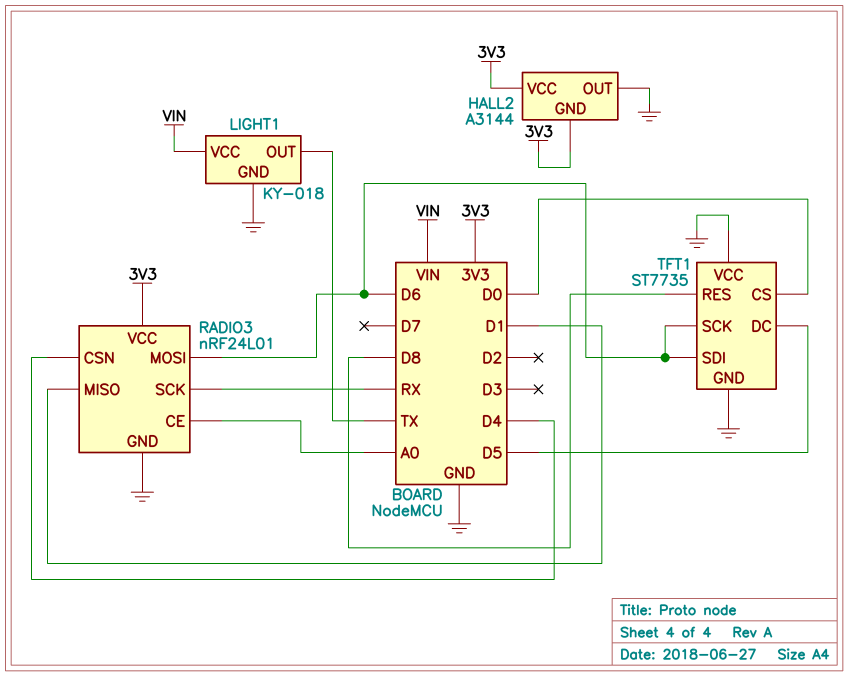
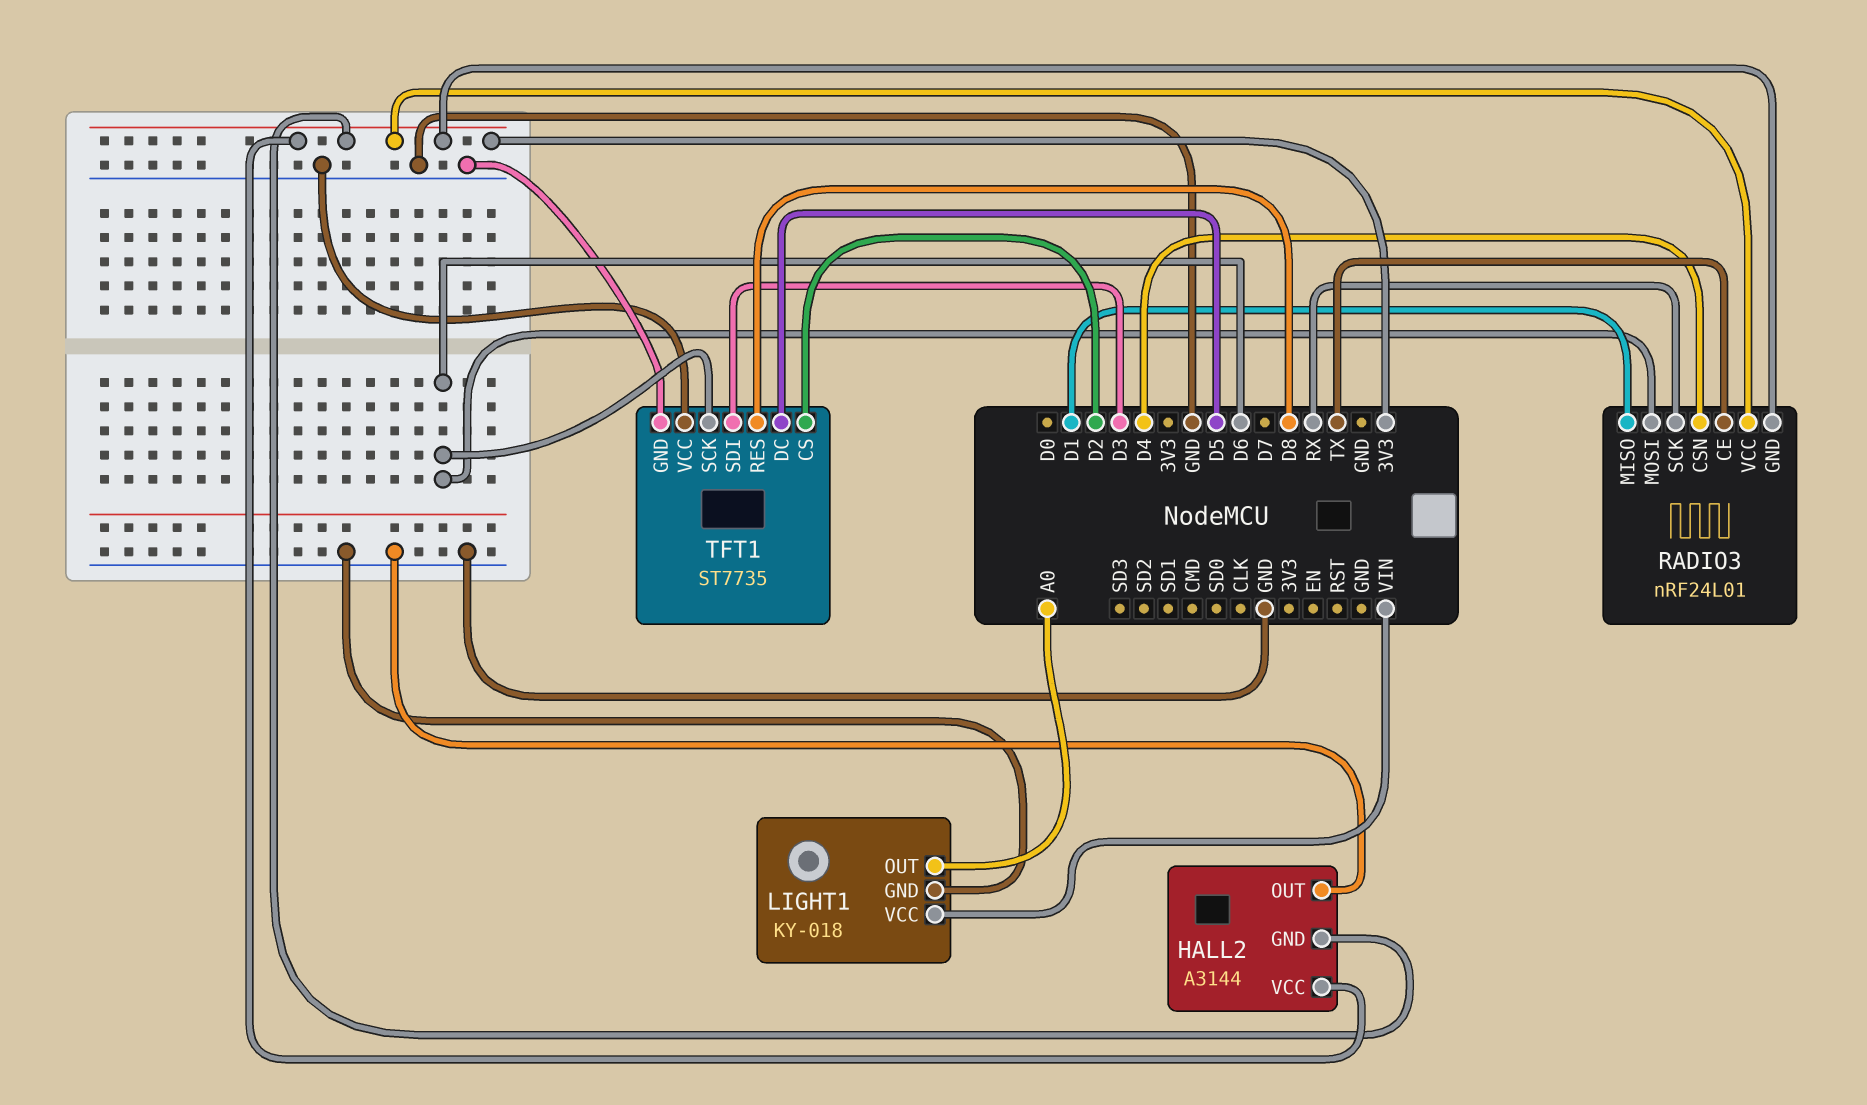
LIGHT1 pin OUT: TX -> A0
RADIO3 pin CE: A0 -> TX
RADIO3 pin GND: GND -> 3V3
TFT1 pin CS: D0 -> D2
TFT1 pin SDI: D6 -> D3

